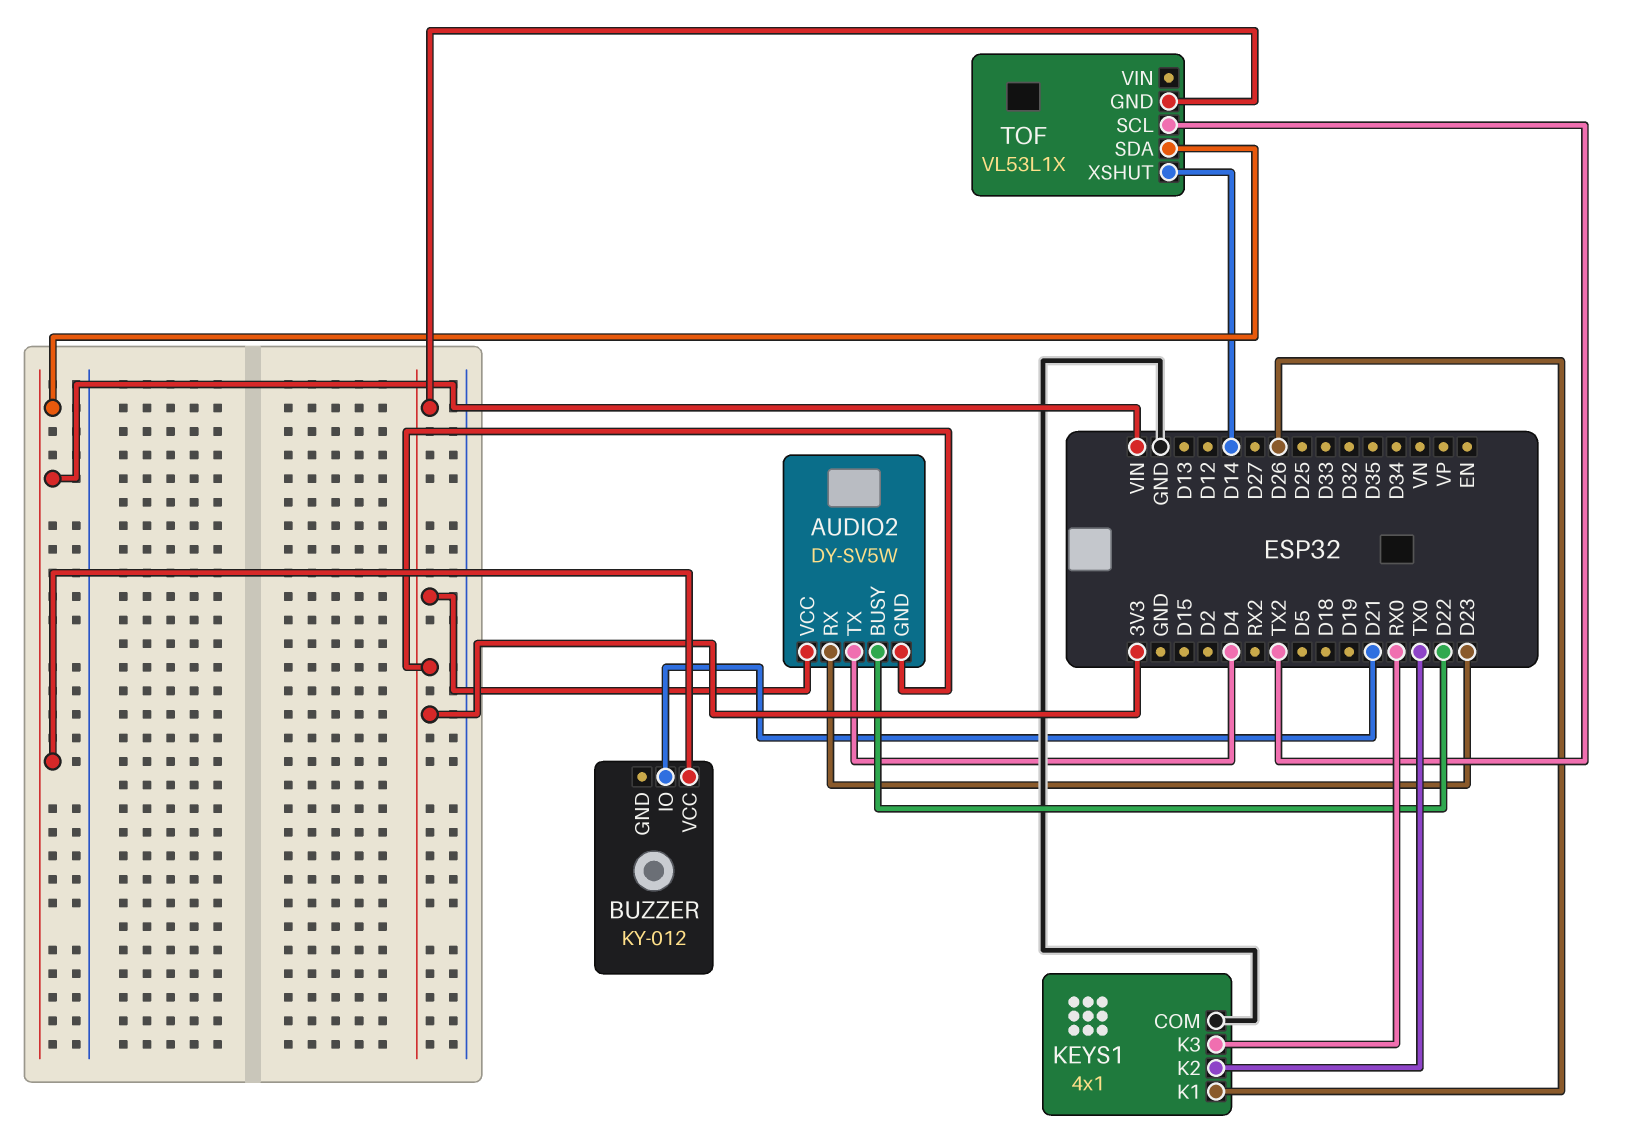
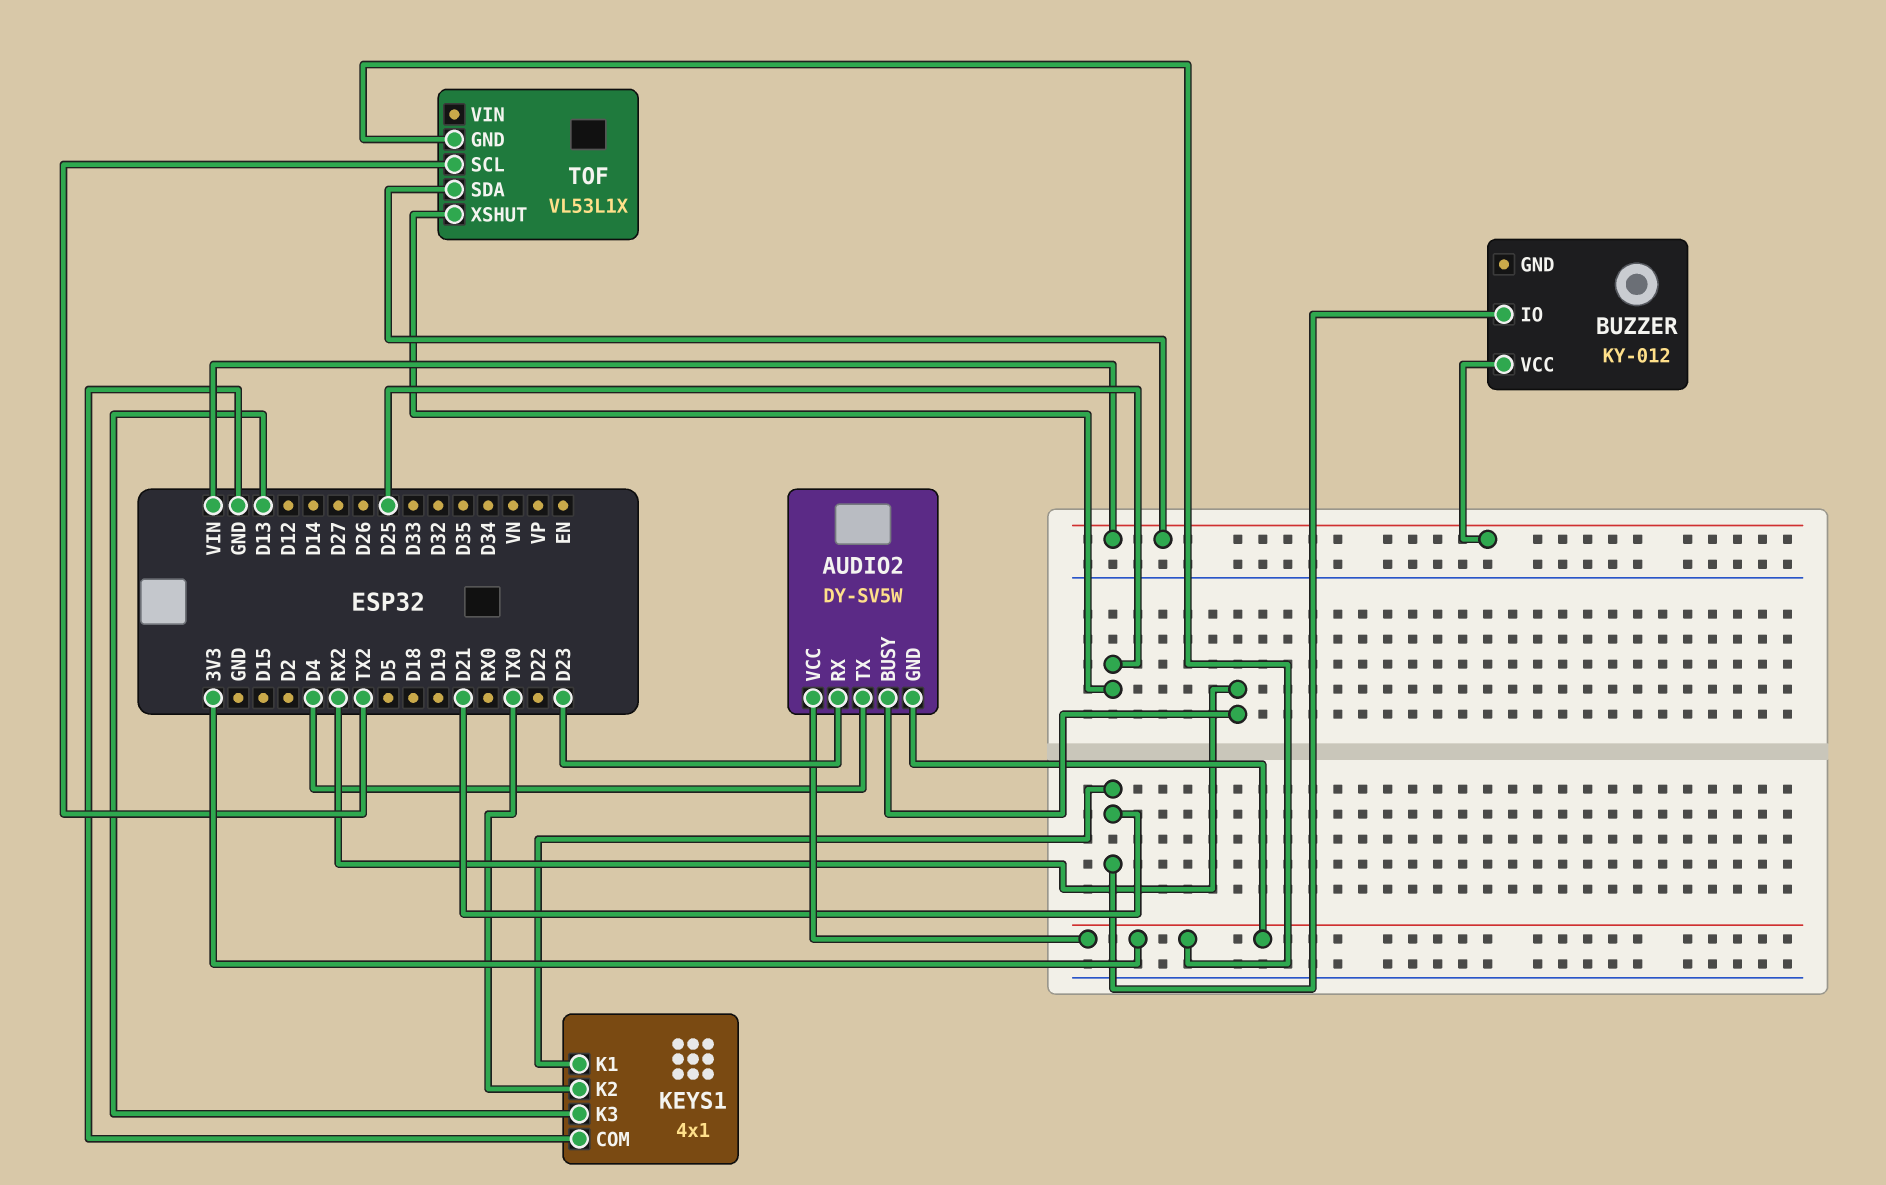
AUDIO2 pin BUSY: D22 -> RX2
KEYS1 pin K1: D26 -> D21
KEYS1 pin K3: RX0 -> D13
TOF pin XSHUT: D14 -> D25

